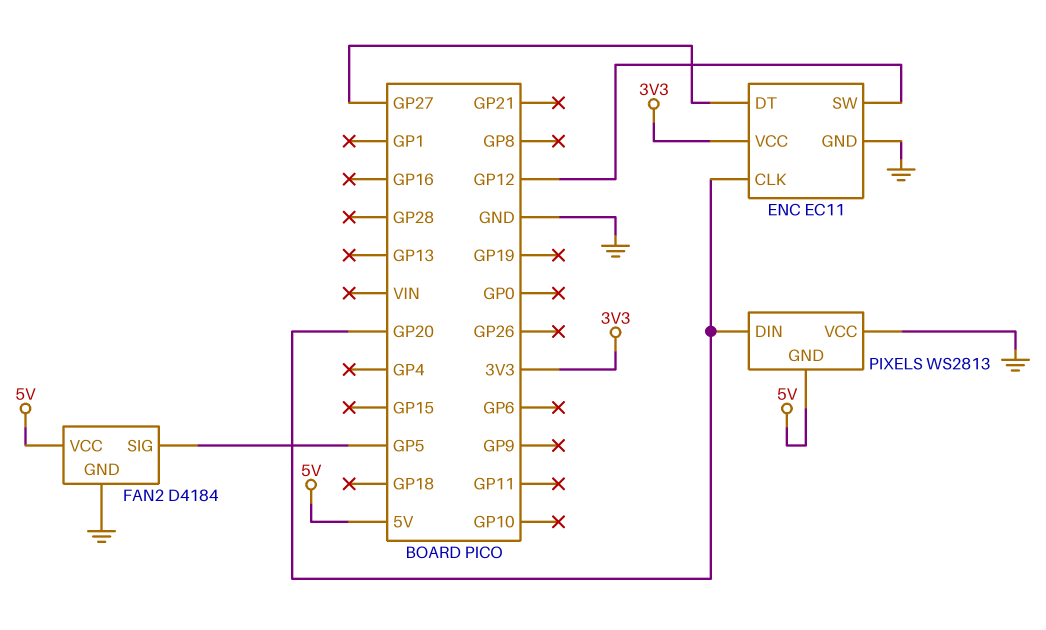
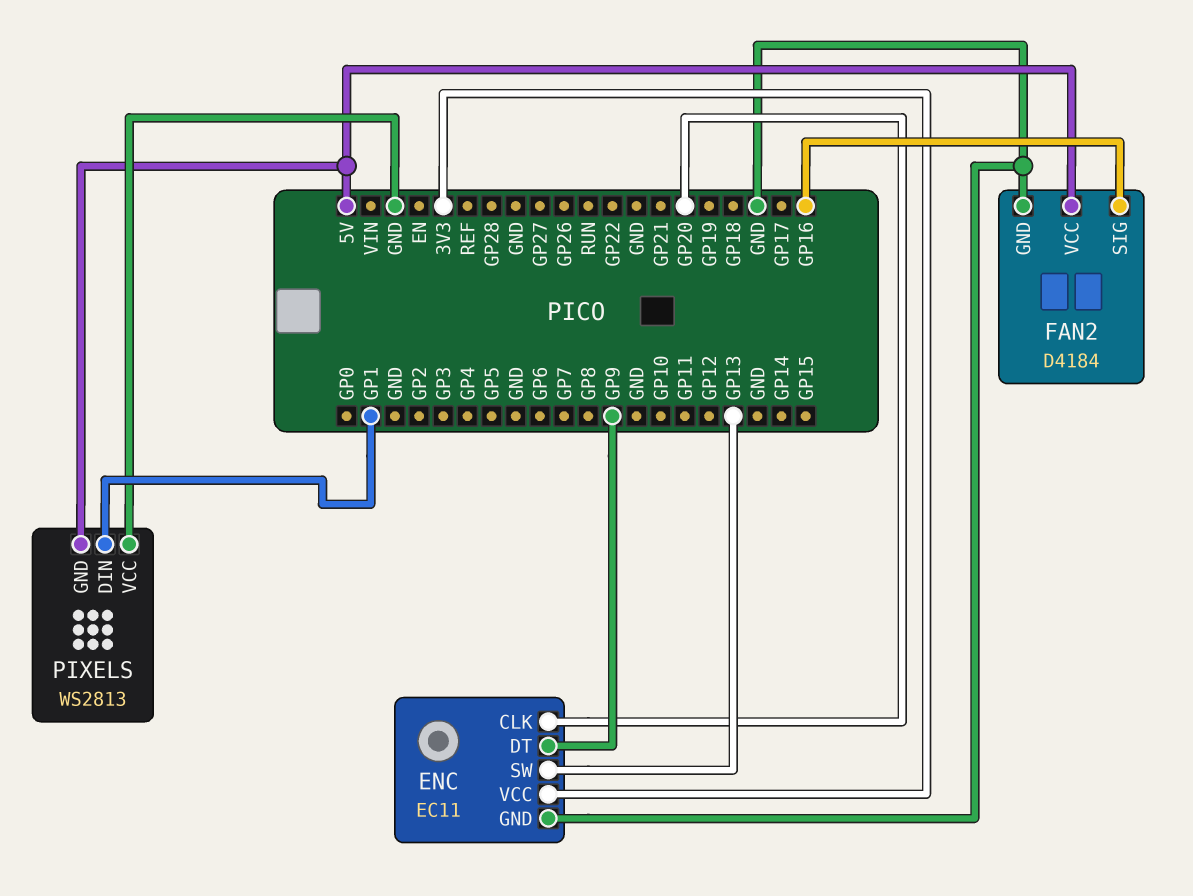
ENC pin DT: GP27 -> GP9
ENC pin SW: GP12 -> GP13
FAN2 pin SIG: GP5 -> GP16
PIXELS pin DIN: GP20 -> GP1

